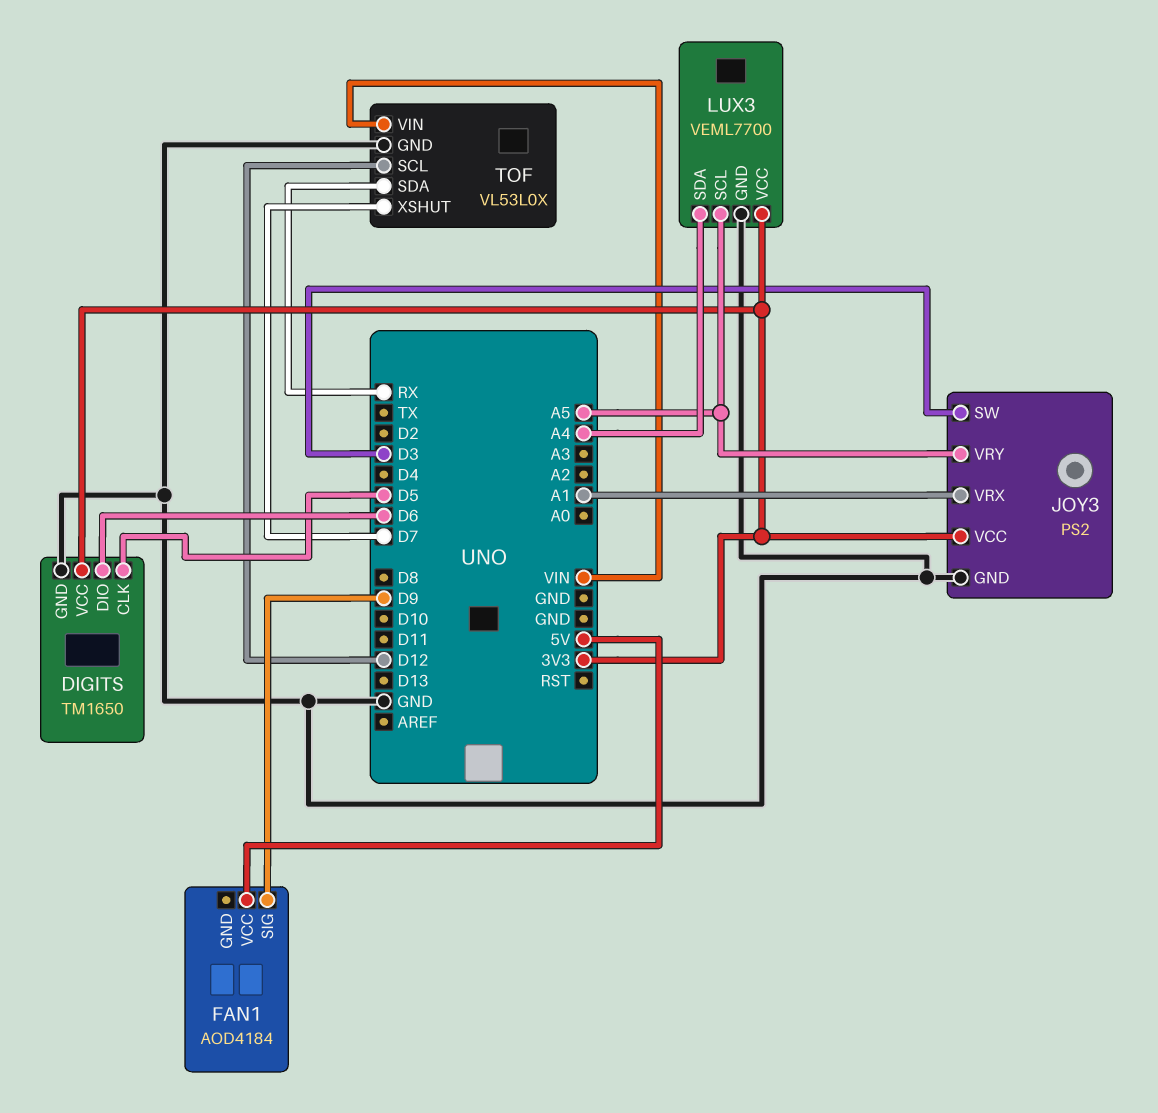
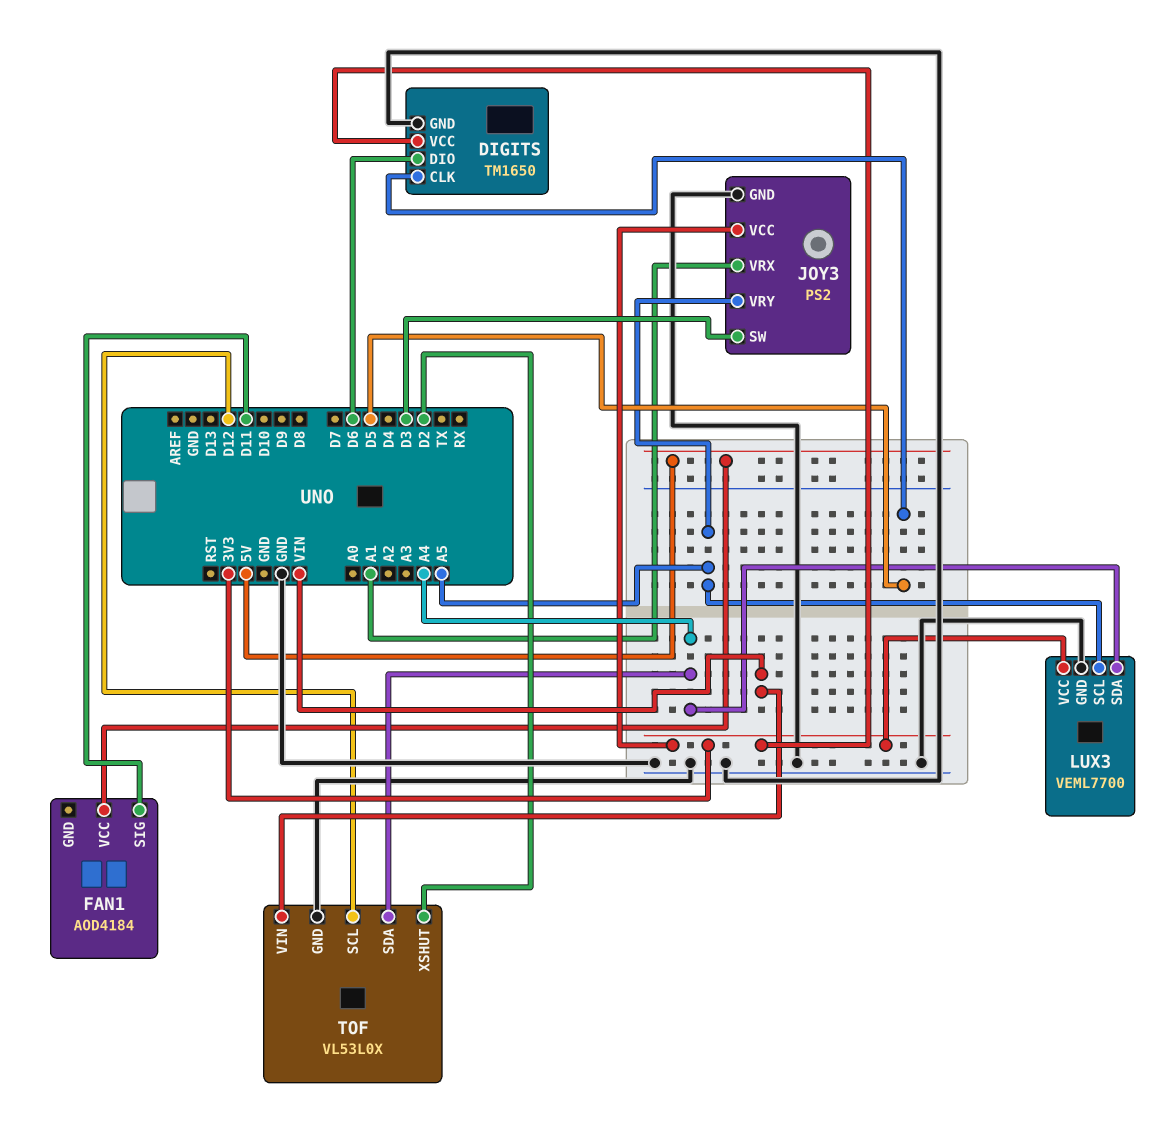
FAN1 pin SIG: D9 -> D11
TOF pin SDA: RX -> A4
TOF pin XSHUT: D7 -> D2

